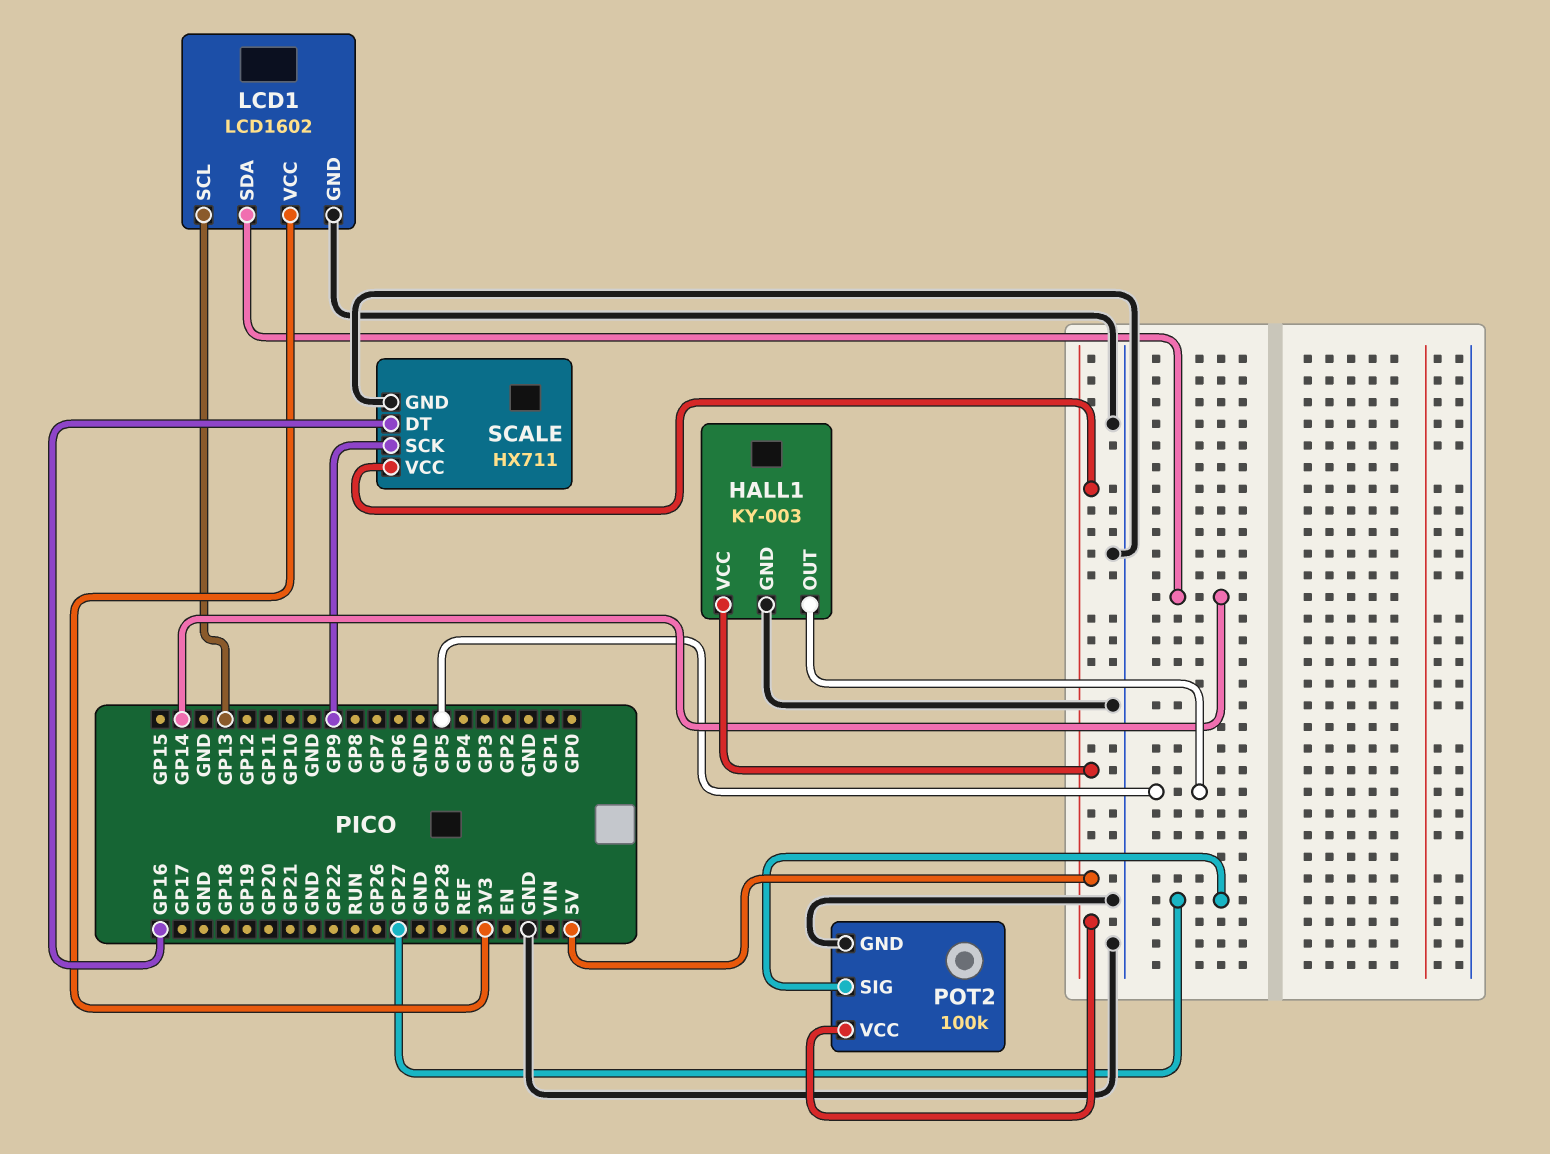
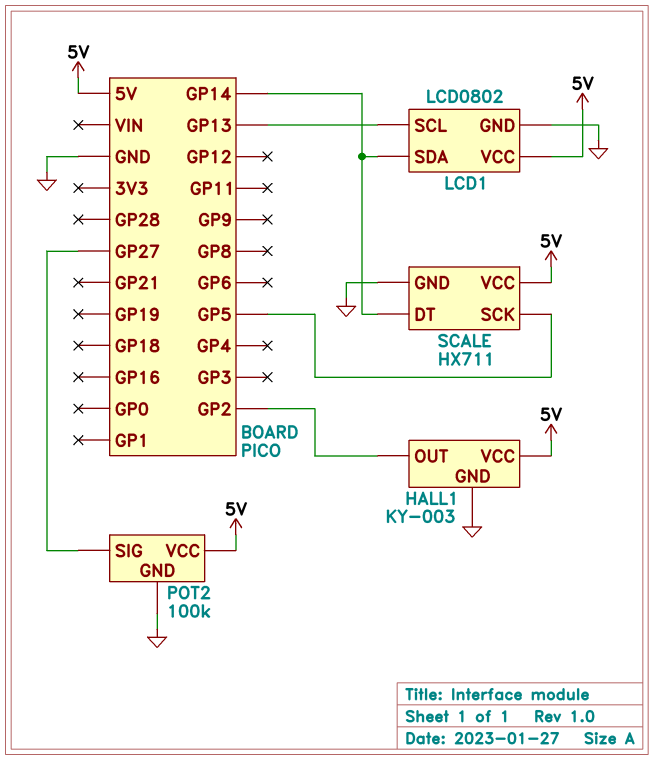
HALL1 pin OUT: GP5 -> GP2
LCD1: LCD1602 -> LCD0802
LCD1 pin VCC: 3V3 -> 5V
SCALE pin DT: GP16 -> GP14
SCALE pin SCK: GP9 -> GP5

